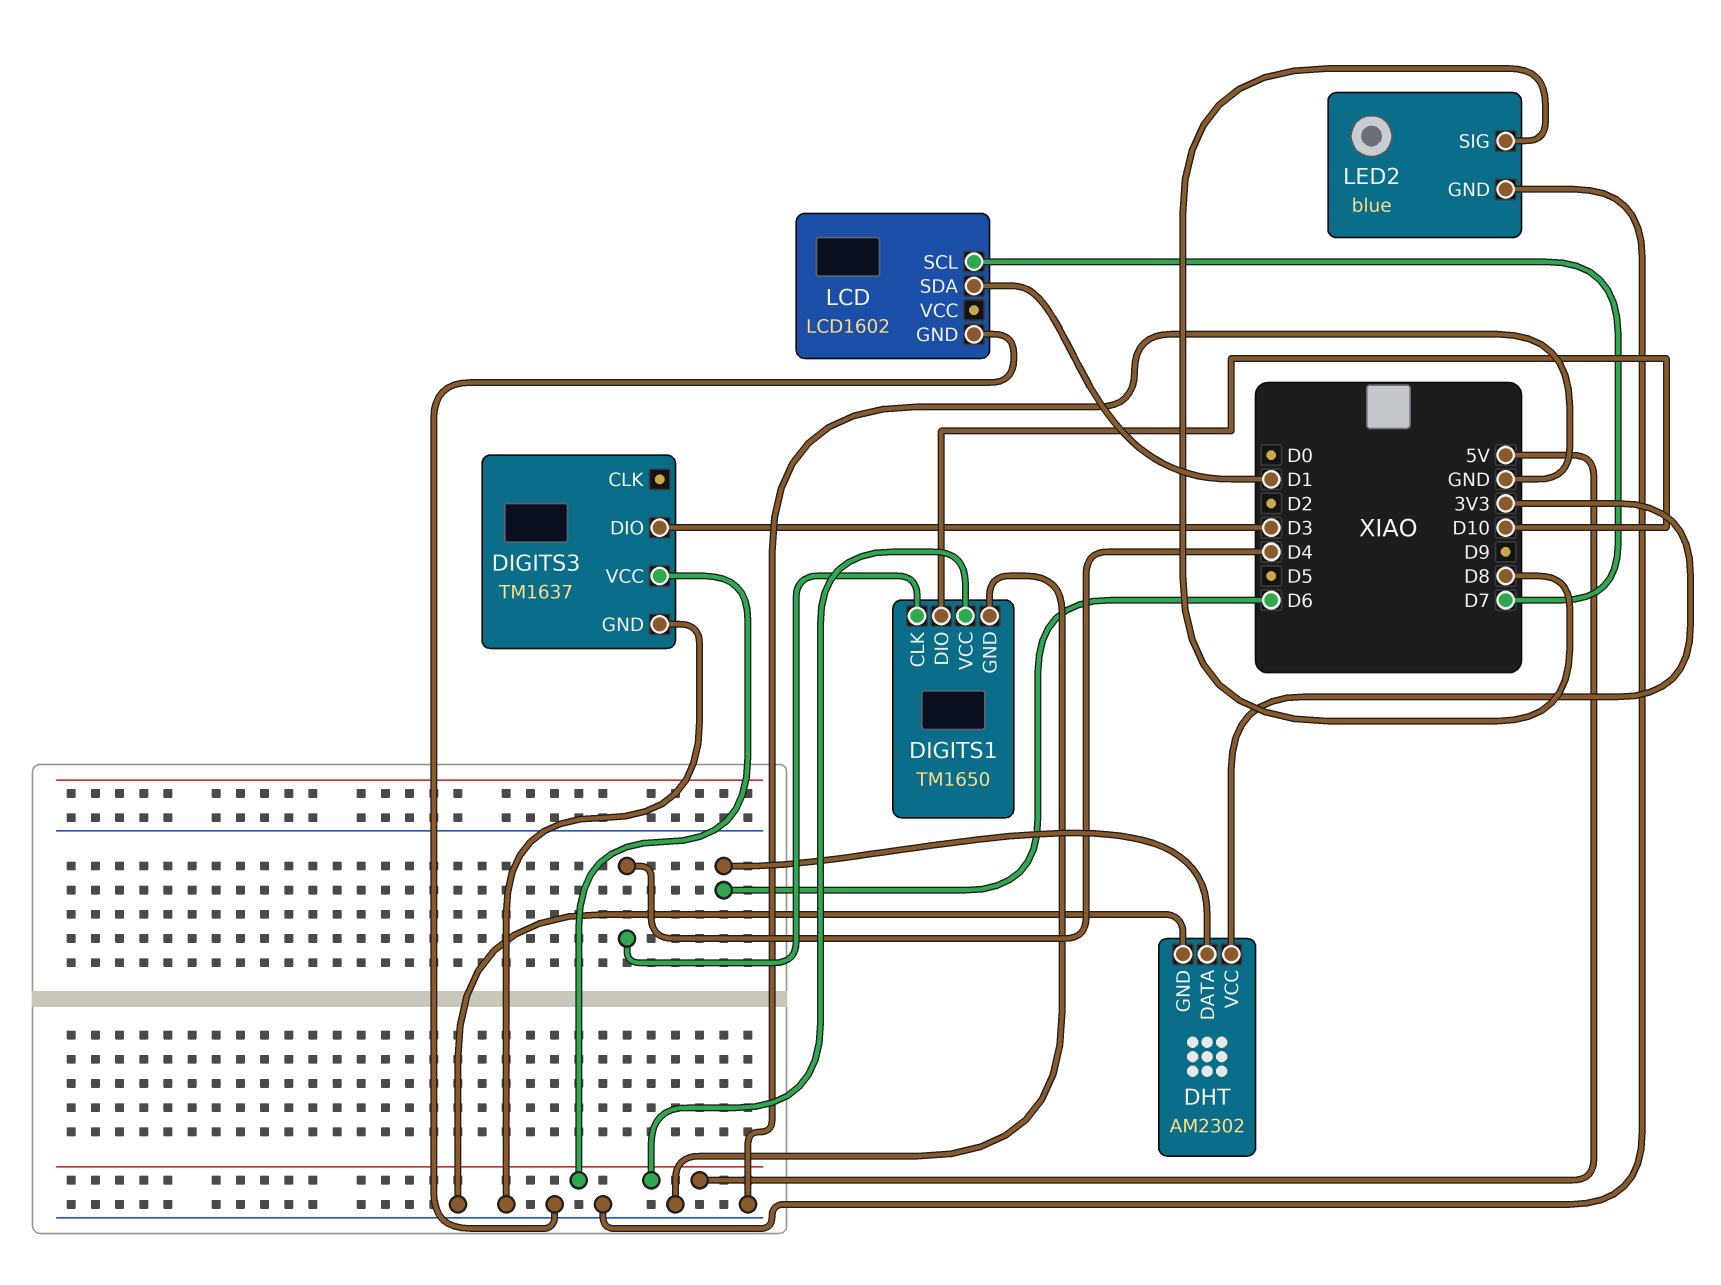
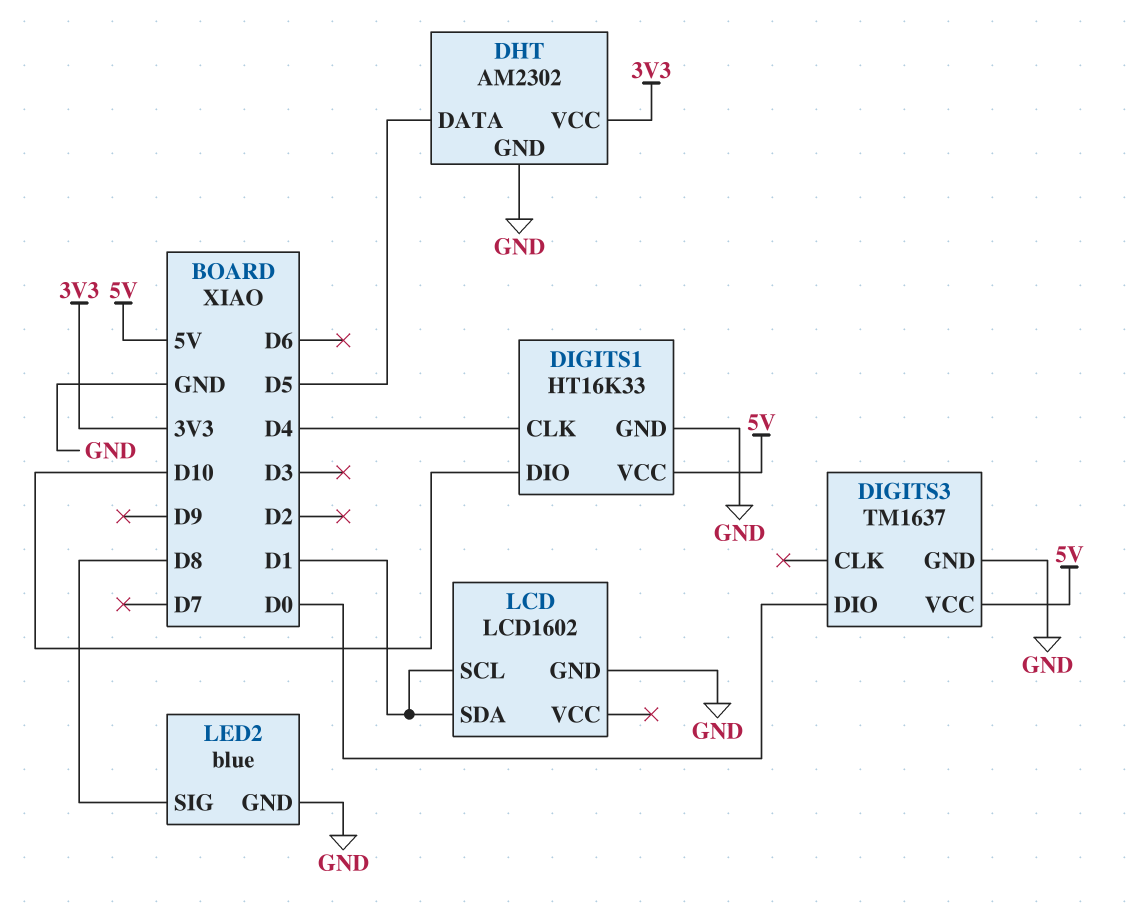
DHT pin DATA: D6 -> D5
DIGITS1: TM1650 -> HT16K33
DIGITS3 pin DIO: D3 -> D0
LCD pin SCL: D7 -> D1

